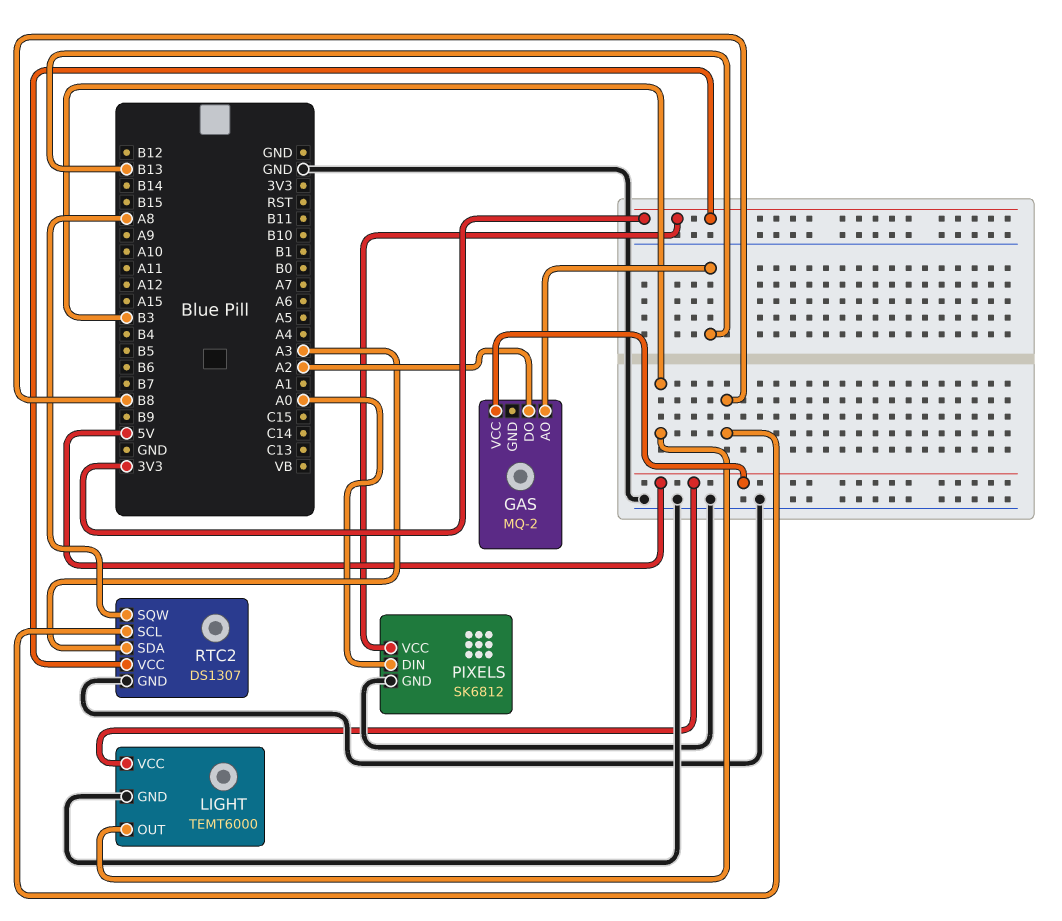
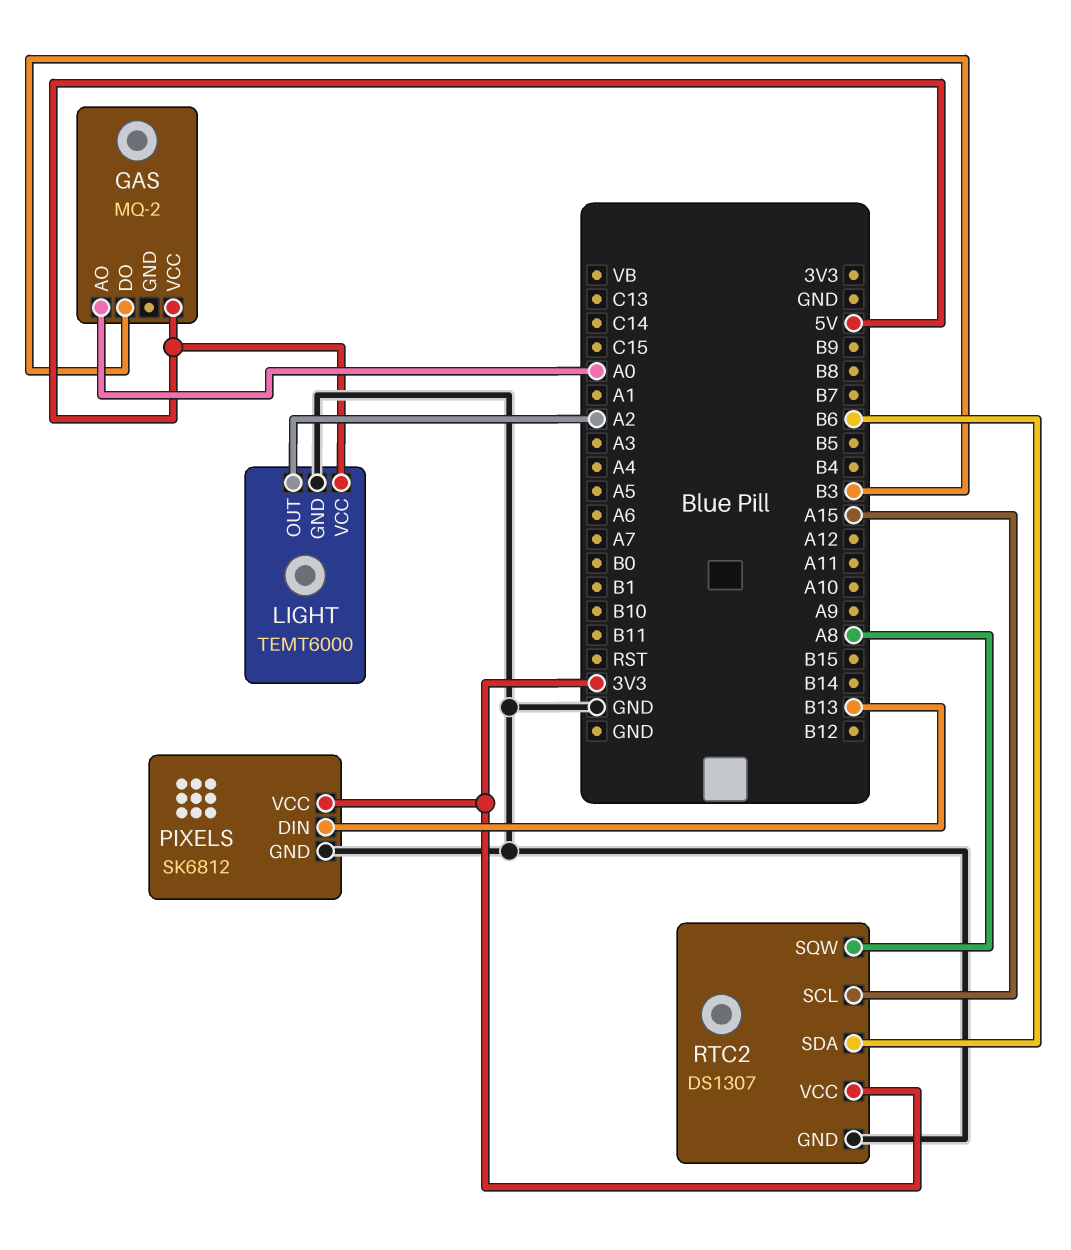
GAS pin AO: B13 -> A0
GAS pin DO: A2 -> B3
LIGHT pin OUT: B3 -> A2
PIXELS pin DIN: A0 -> B13
RTC2 pin SCL: B8 -> A15
RTC2 pin SDA: A3 -> B6

